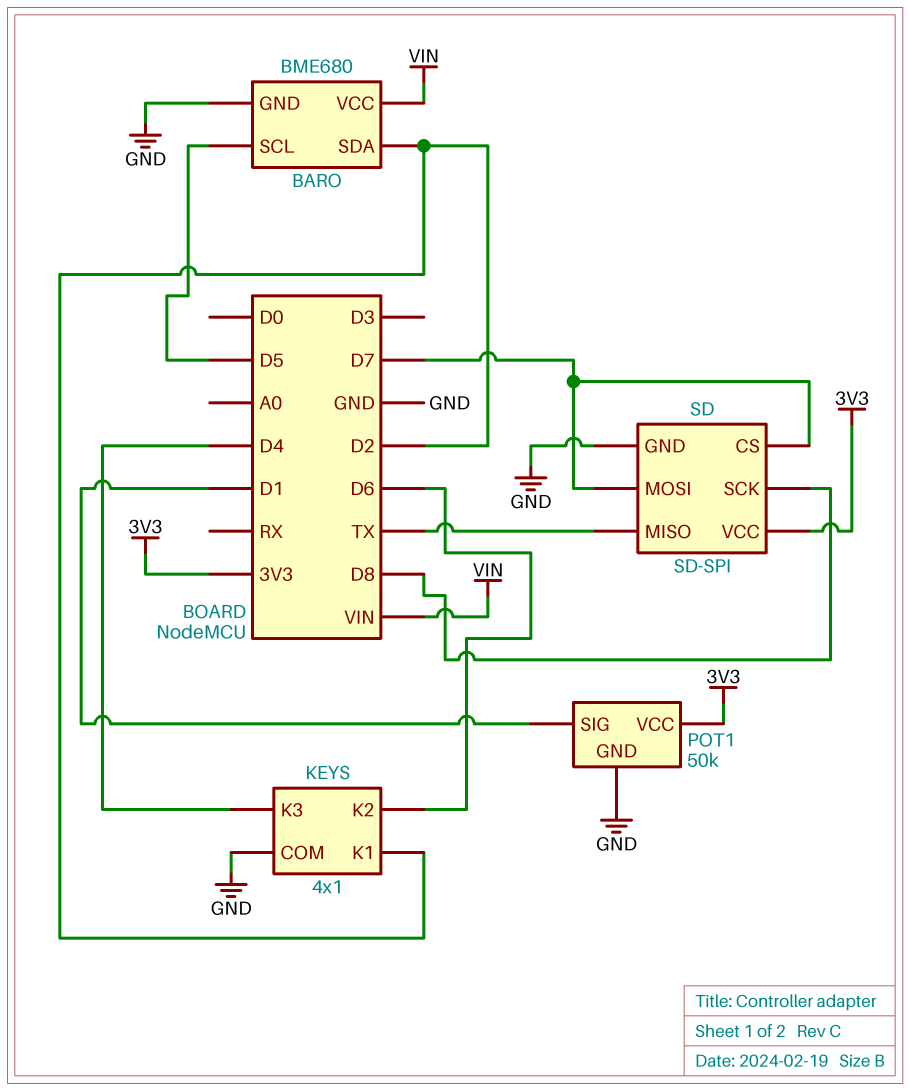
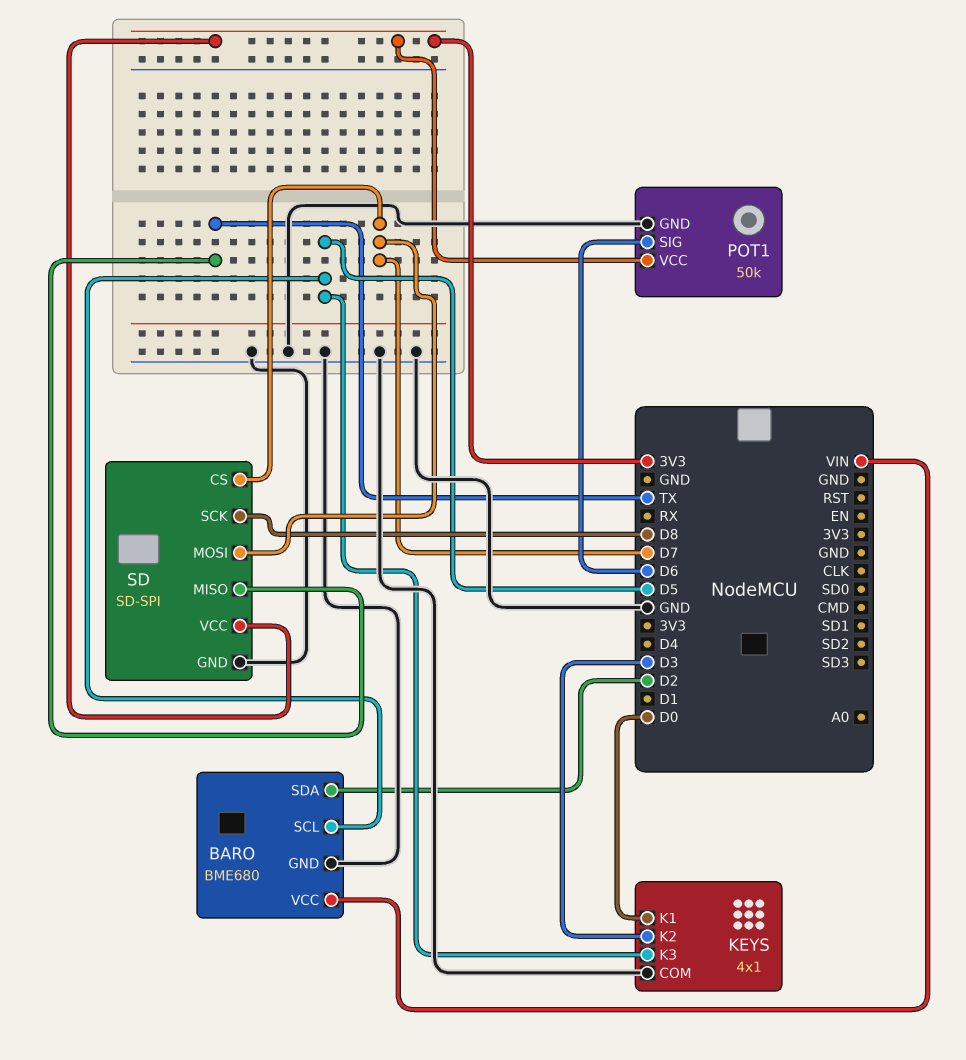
KEYS pin K1: D2 -> D0
KEYS pin K2: D6 -> D3
KEYS pin K3: D4 -> D5
POT1 pin SIG: D1 -> D6

